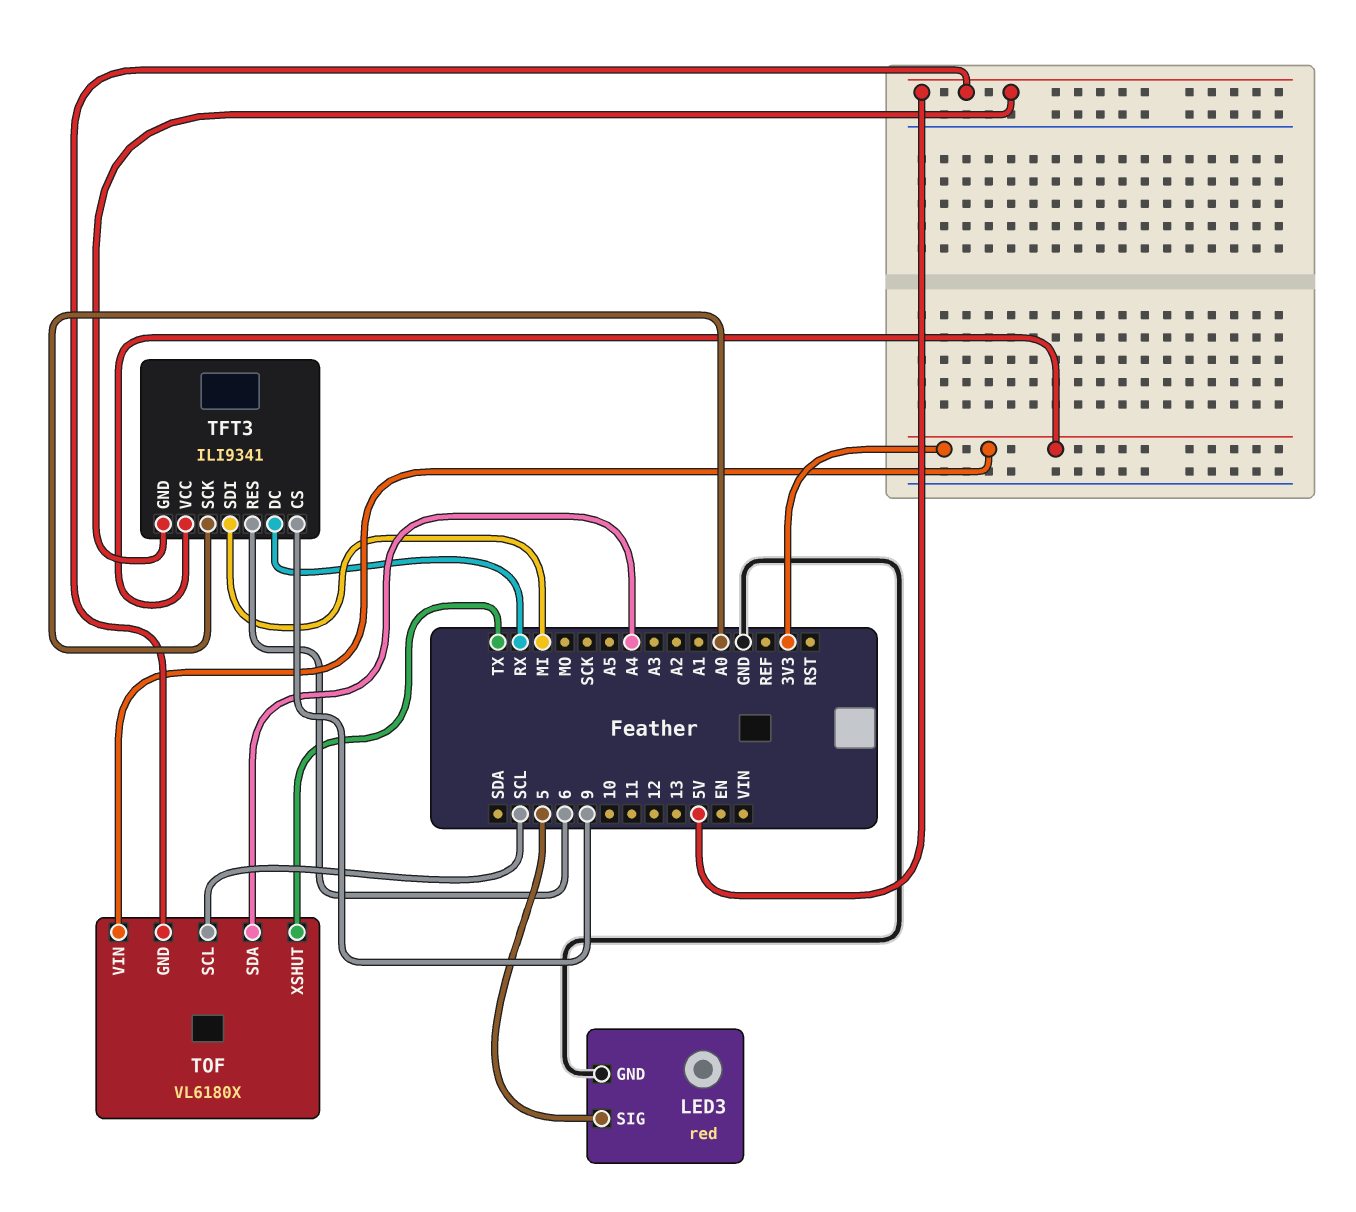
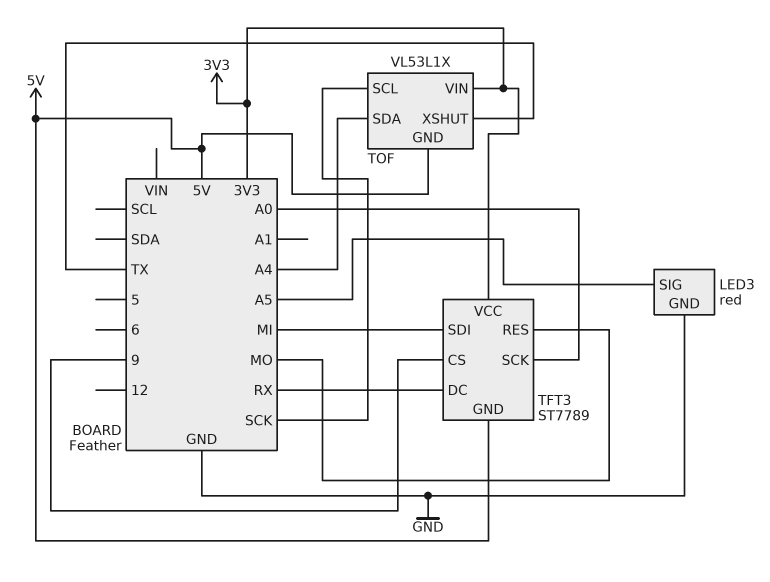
LED3 pin SIG: 5 -> A5
TFT3: ILI9341 -> ST7789
TFT3 pin RES: 6 -> MO
TOF: VL6180X -> VL53L1X
TOF pin SCL: SCL -> SCK

